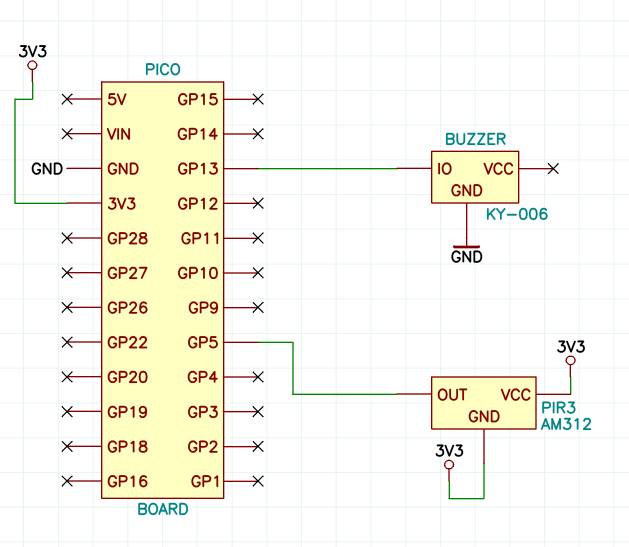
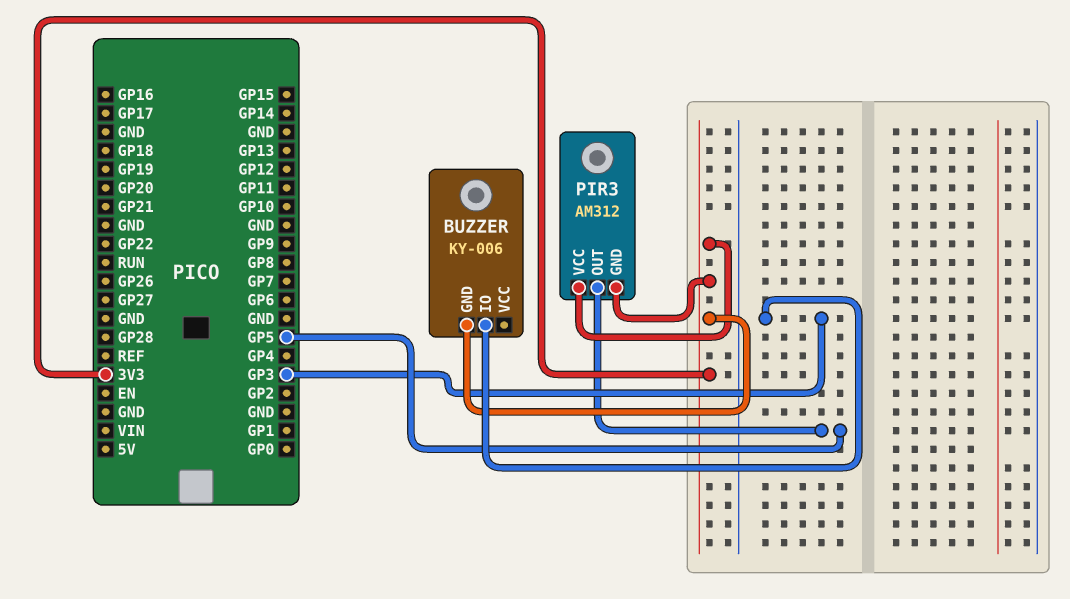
BUZZER pin GND: GND -> 3V3
BUZZER pin IO: GP13 -> GP3

